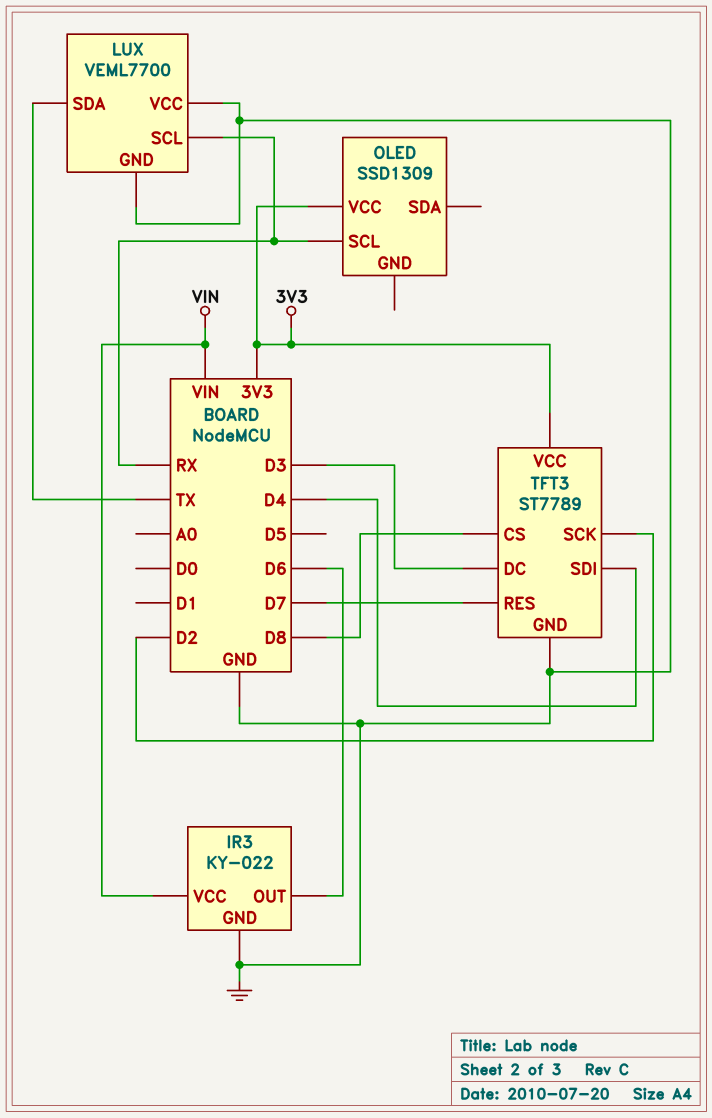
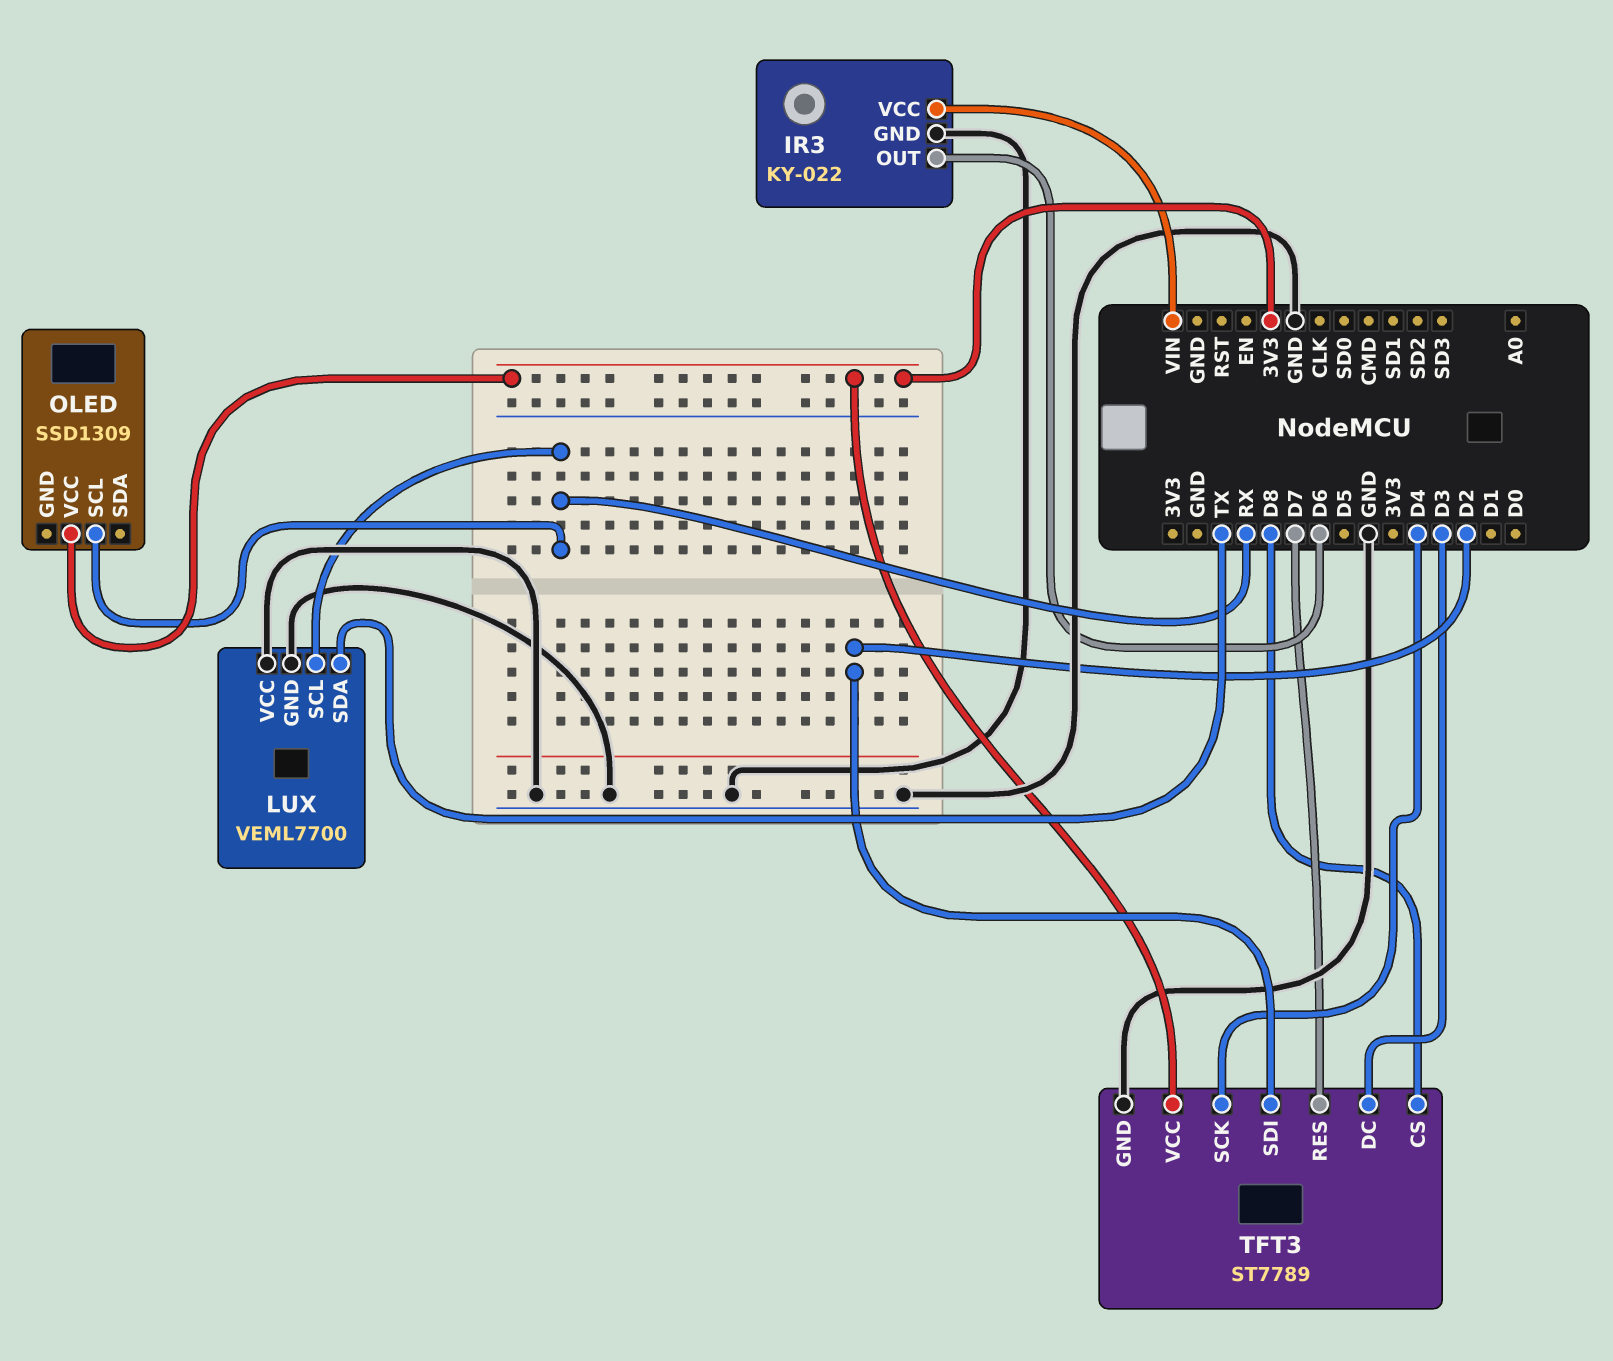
TFT3 pin SCK: D2 -> D4
TFT3 pin SDI: D4 -> D2

